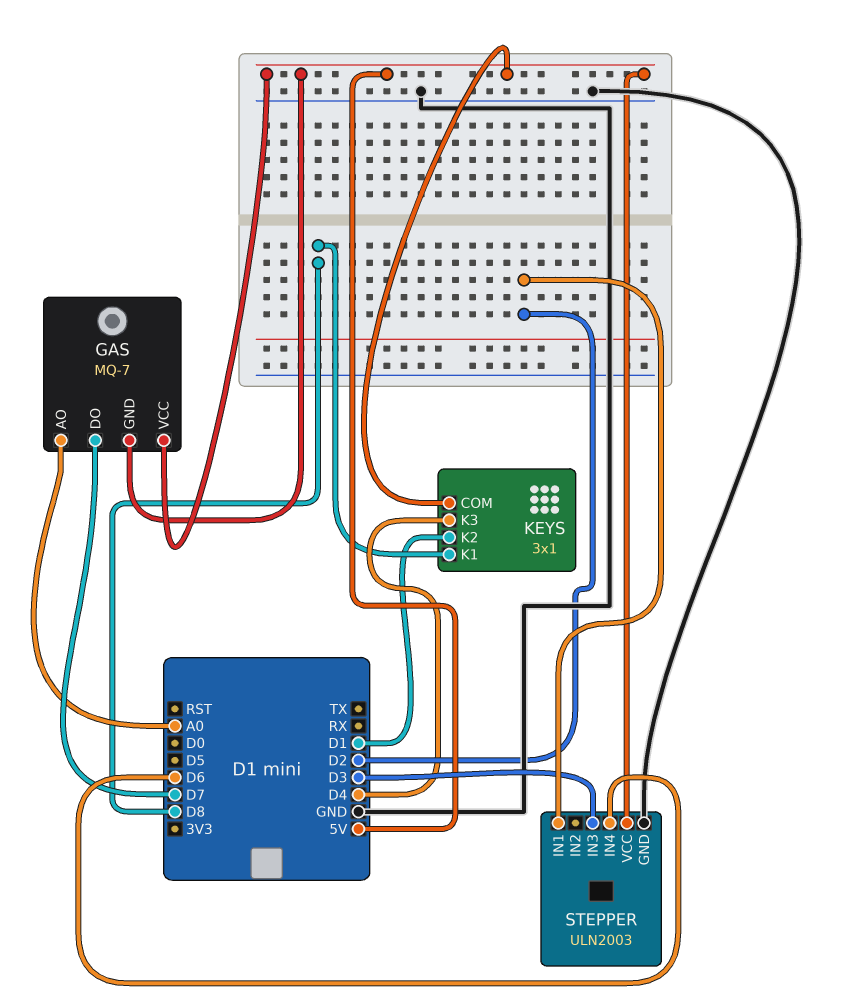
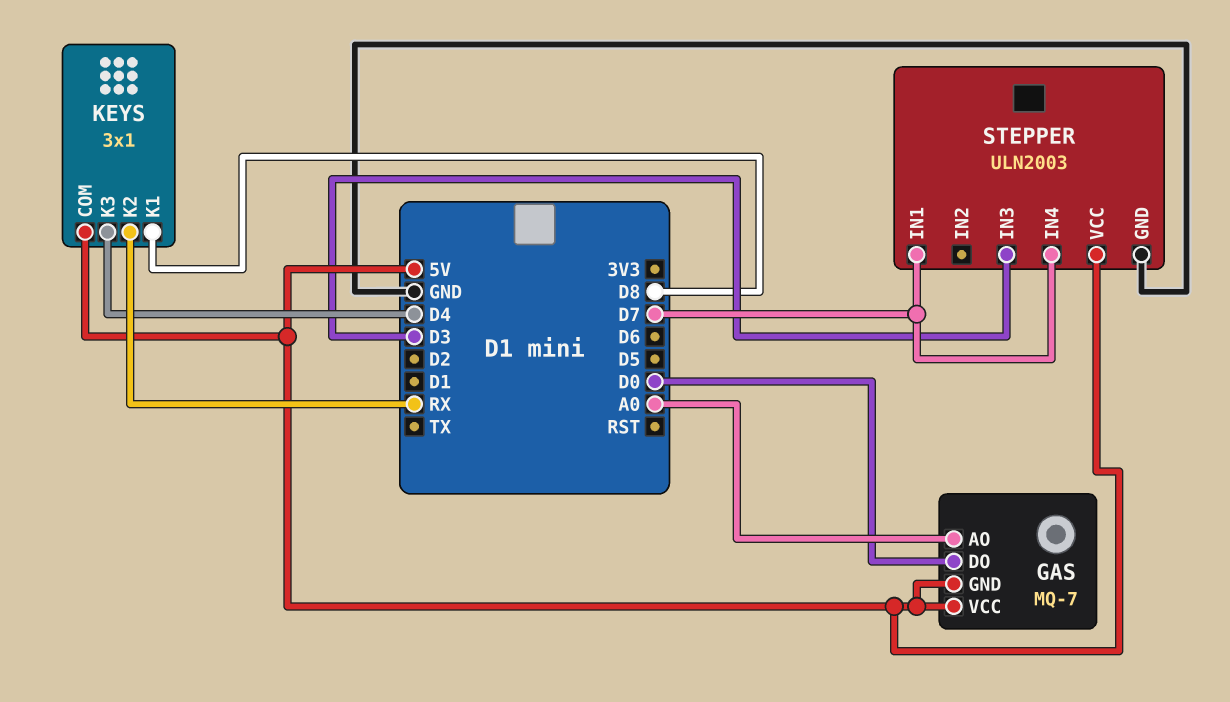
GAS pin DO: D7 -> D0
KEYS pin K2: D1 -> RX
STEPPER pin IN1: D2 -> D7
STEPPER pin IN4: D6 -> D7

